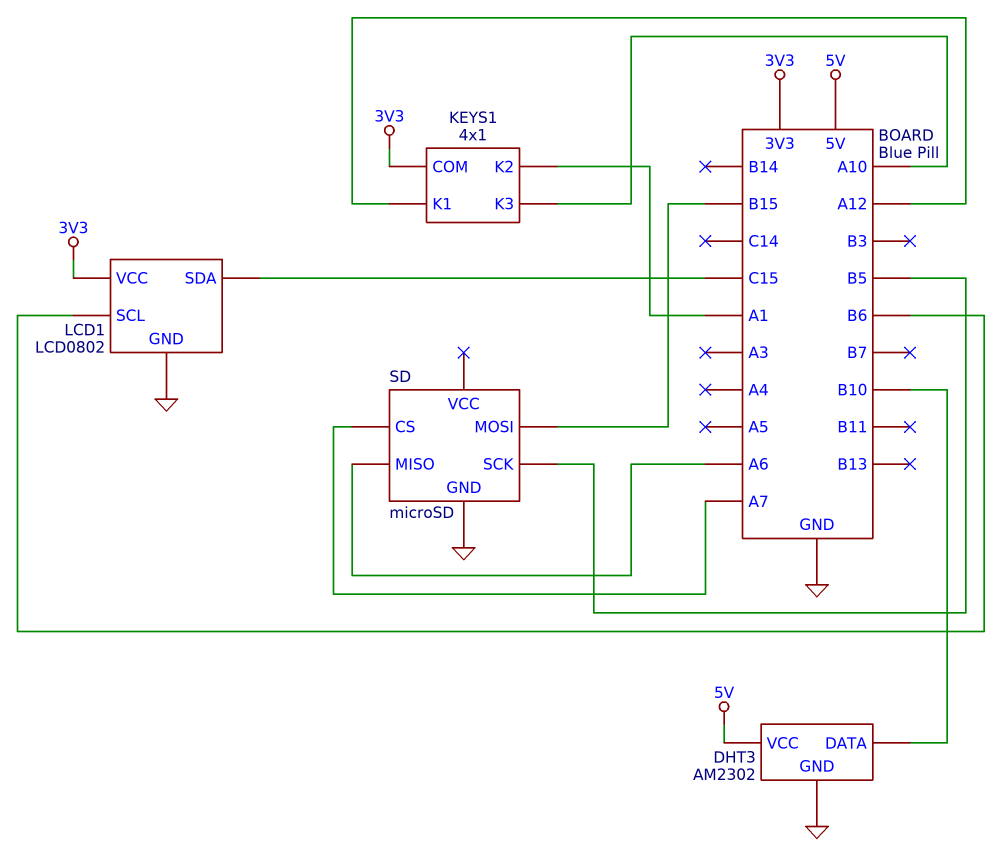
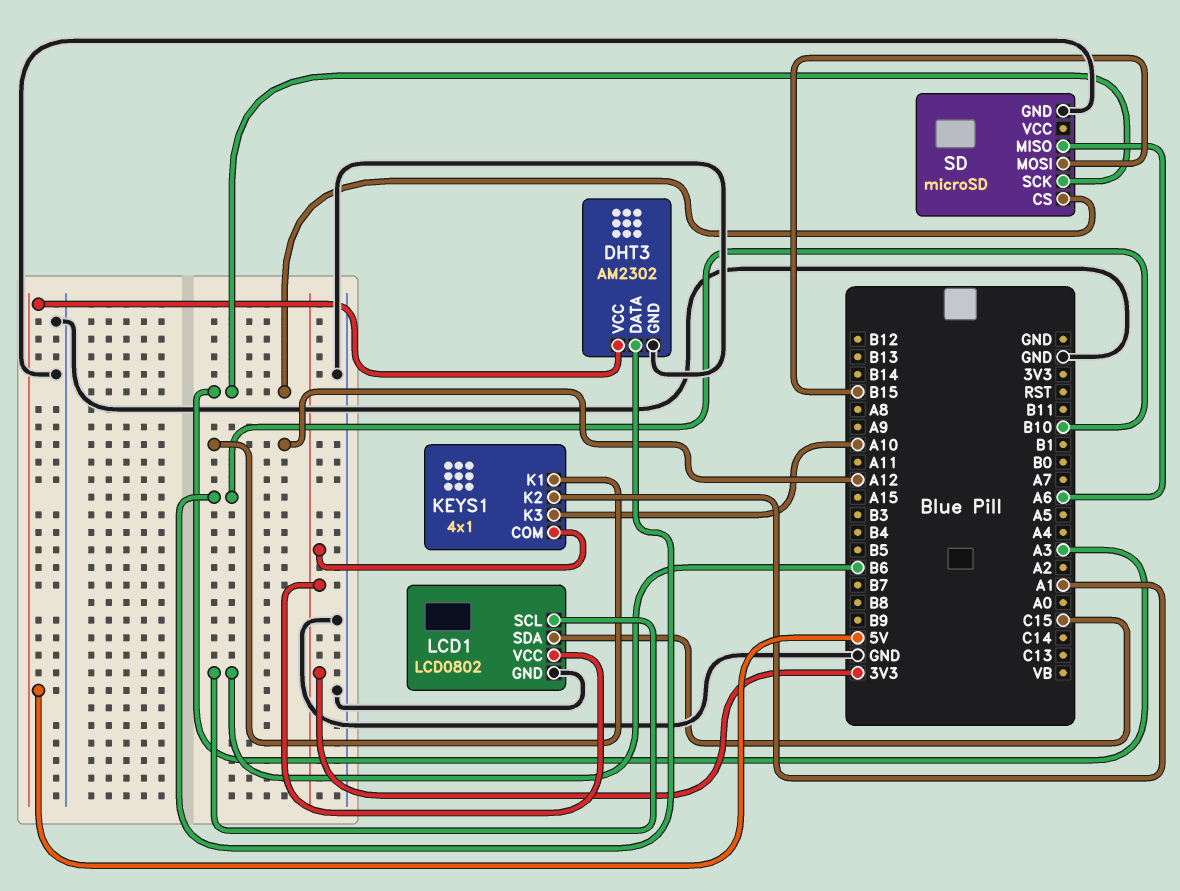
SD pin CS: A7 -> A3
SD pin SCK: B5 -> A3

